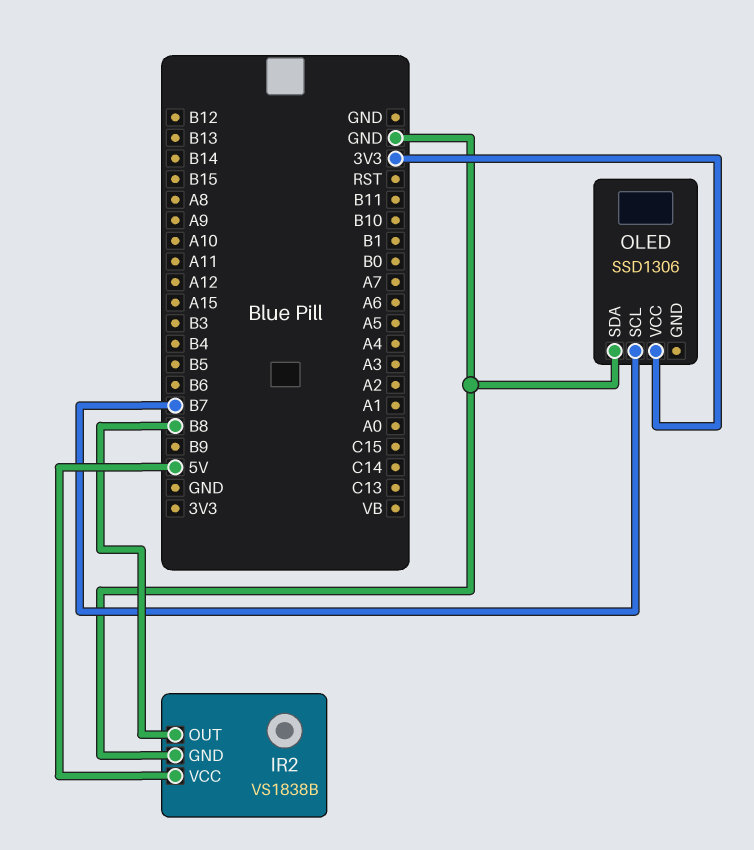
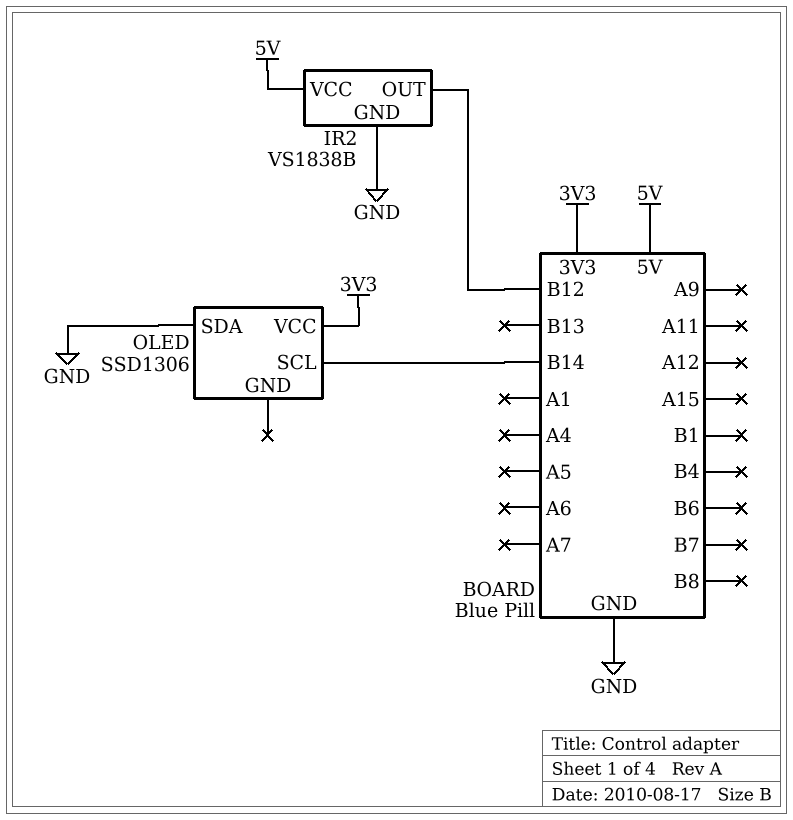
IR2 pin OUT: B8 -> B12
OLED pin SCL: B7 -> B14

